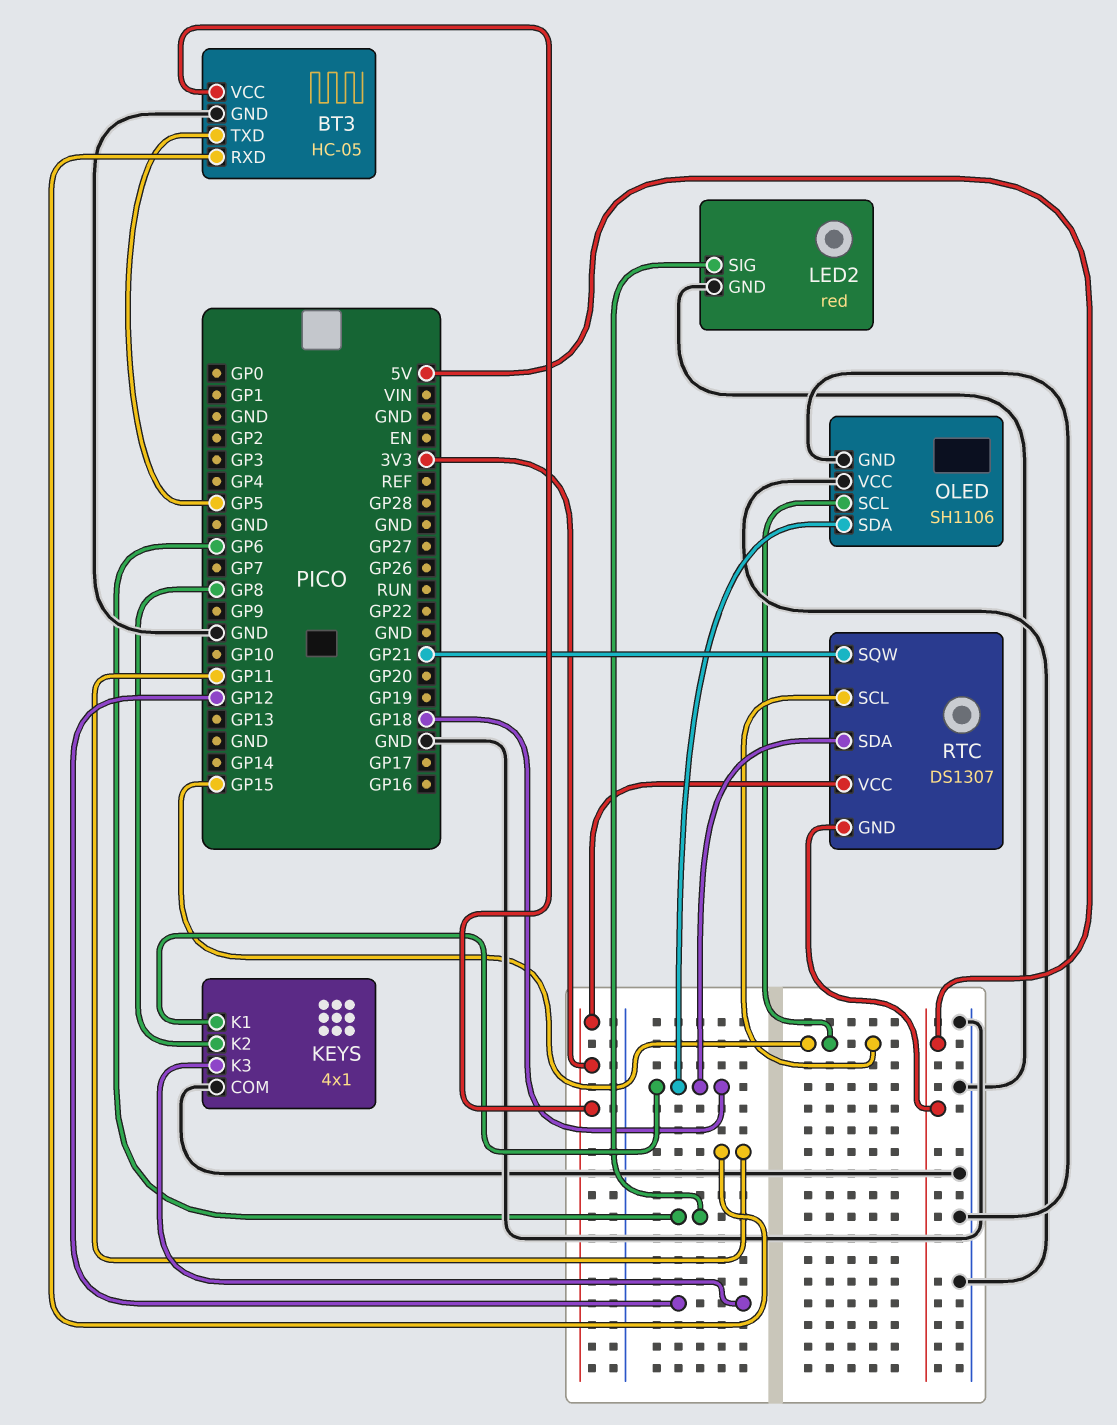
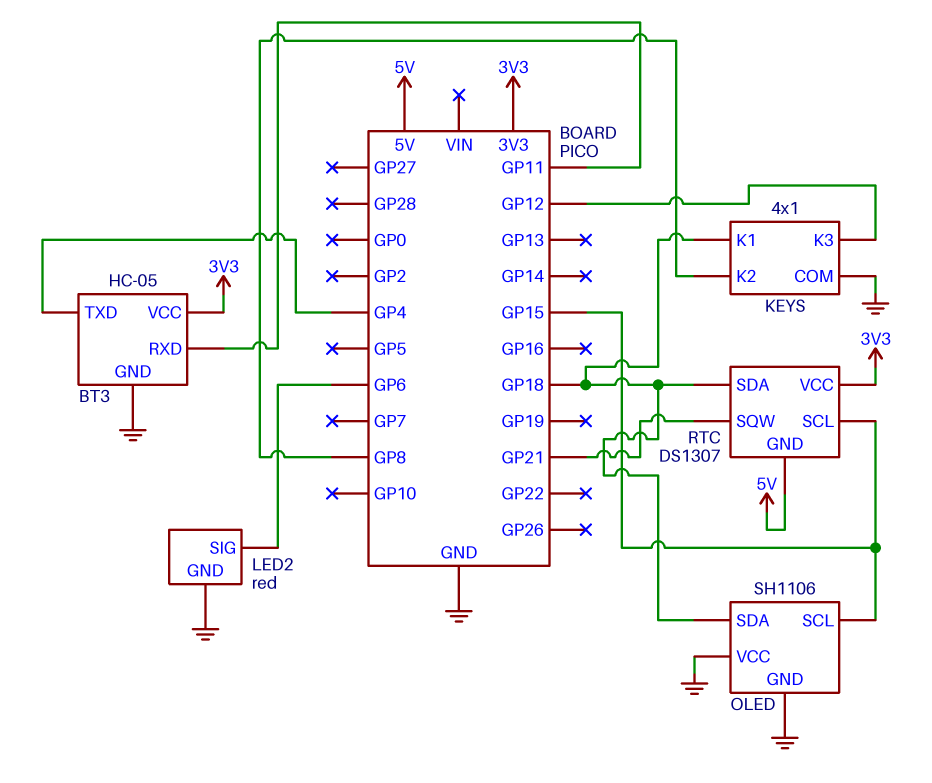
BT3 pin TXD: GP5 -> GP4

